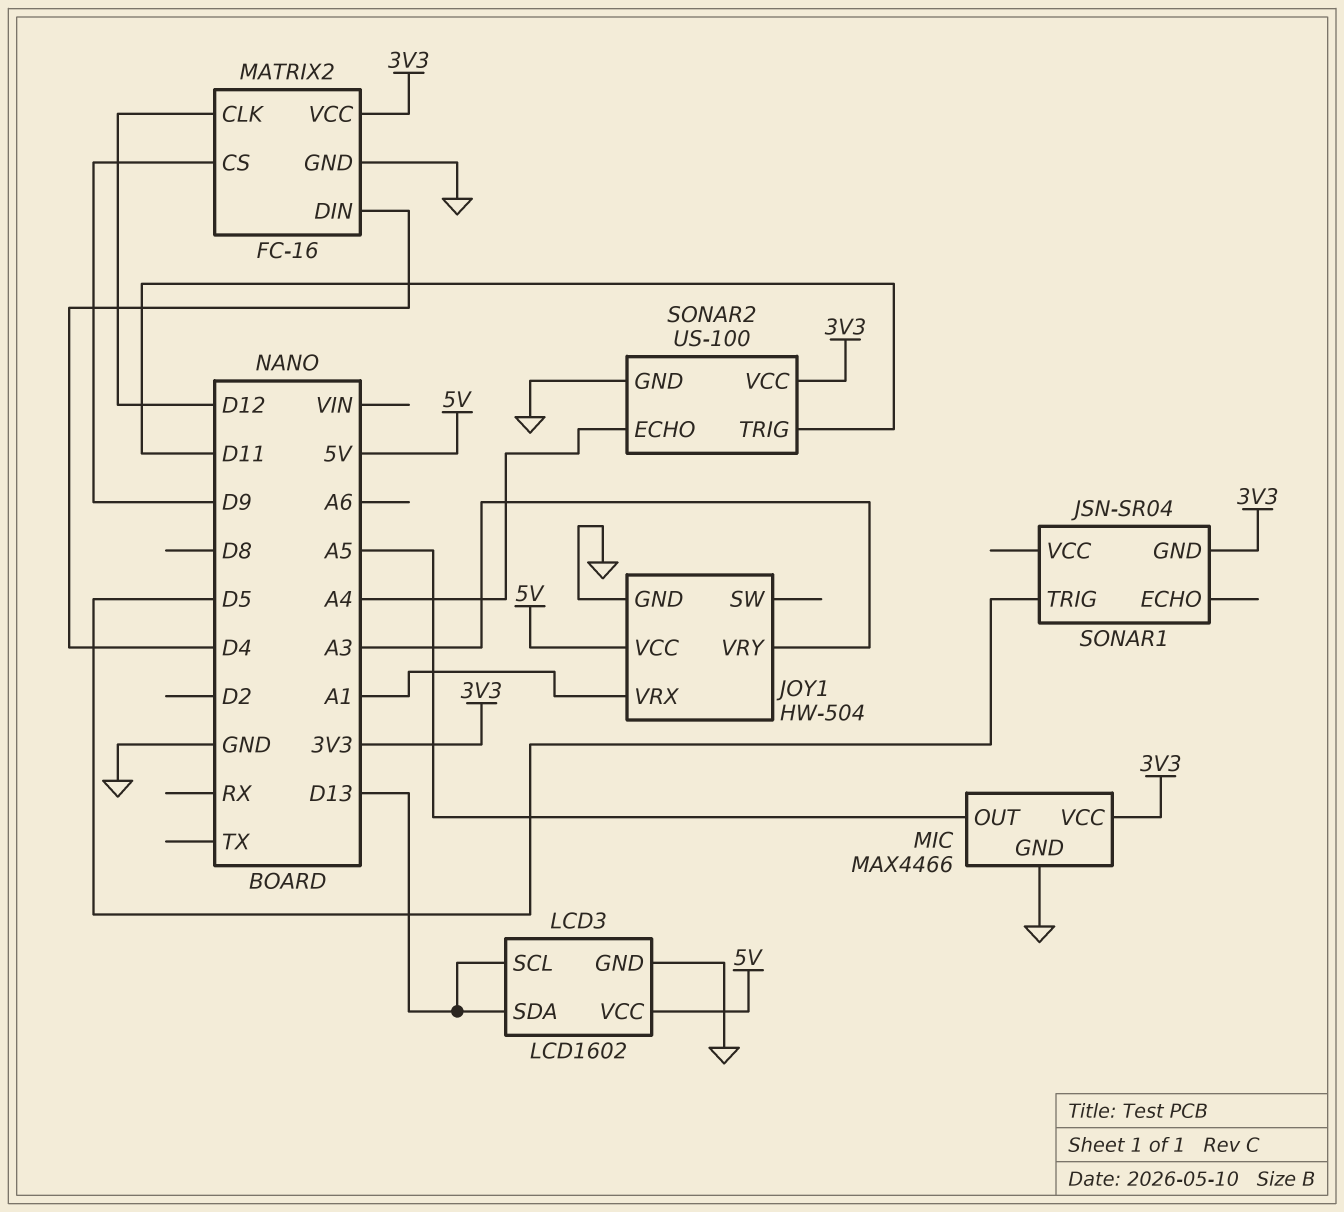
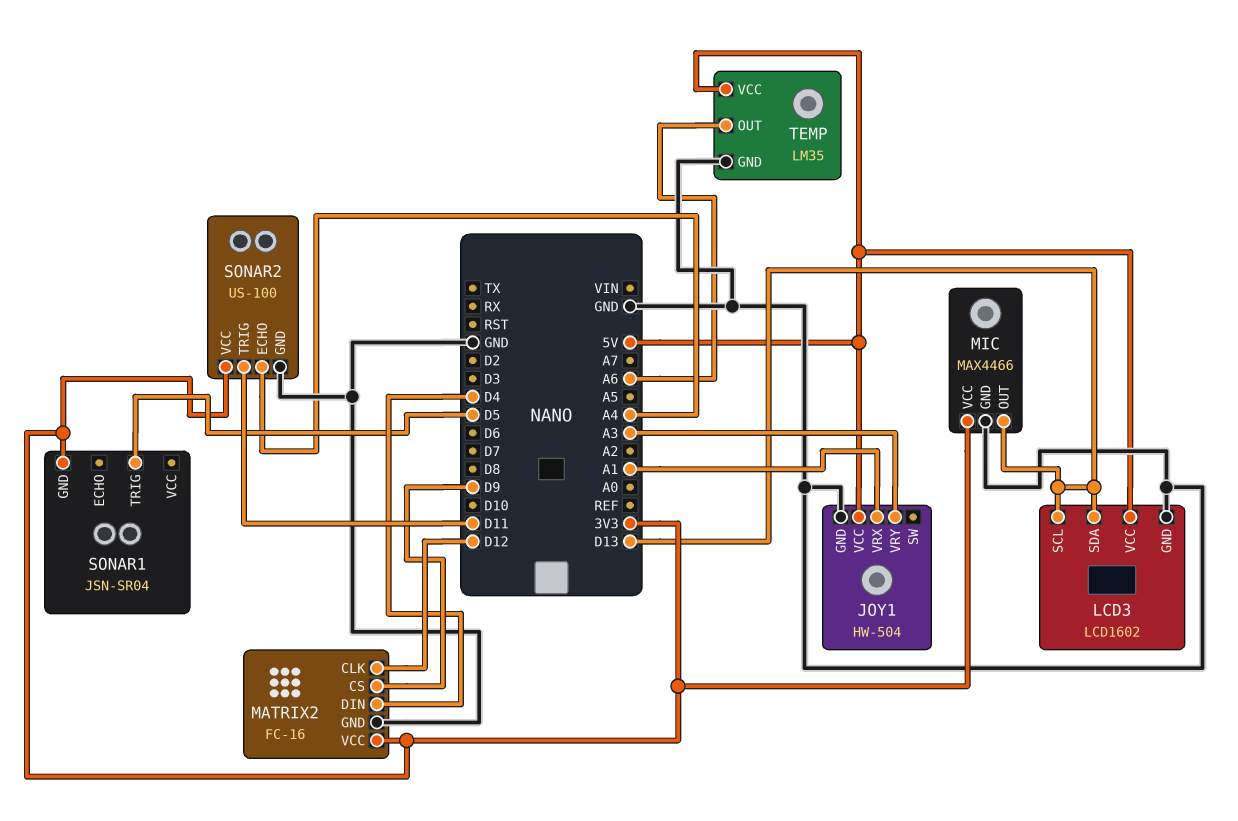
MIC pin OUT: A5 -> D13
TEMP: none -> LM35
TEMP pin GND: none -> GND
TEMP pin OUT: none -> A6
TEMP pin VCC: none -> 5V

